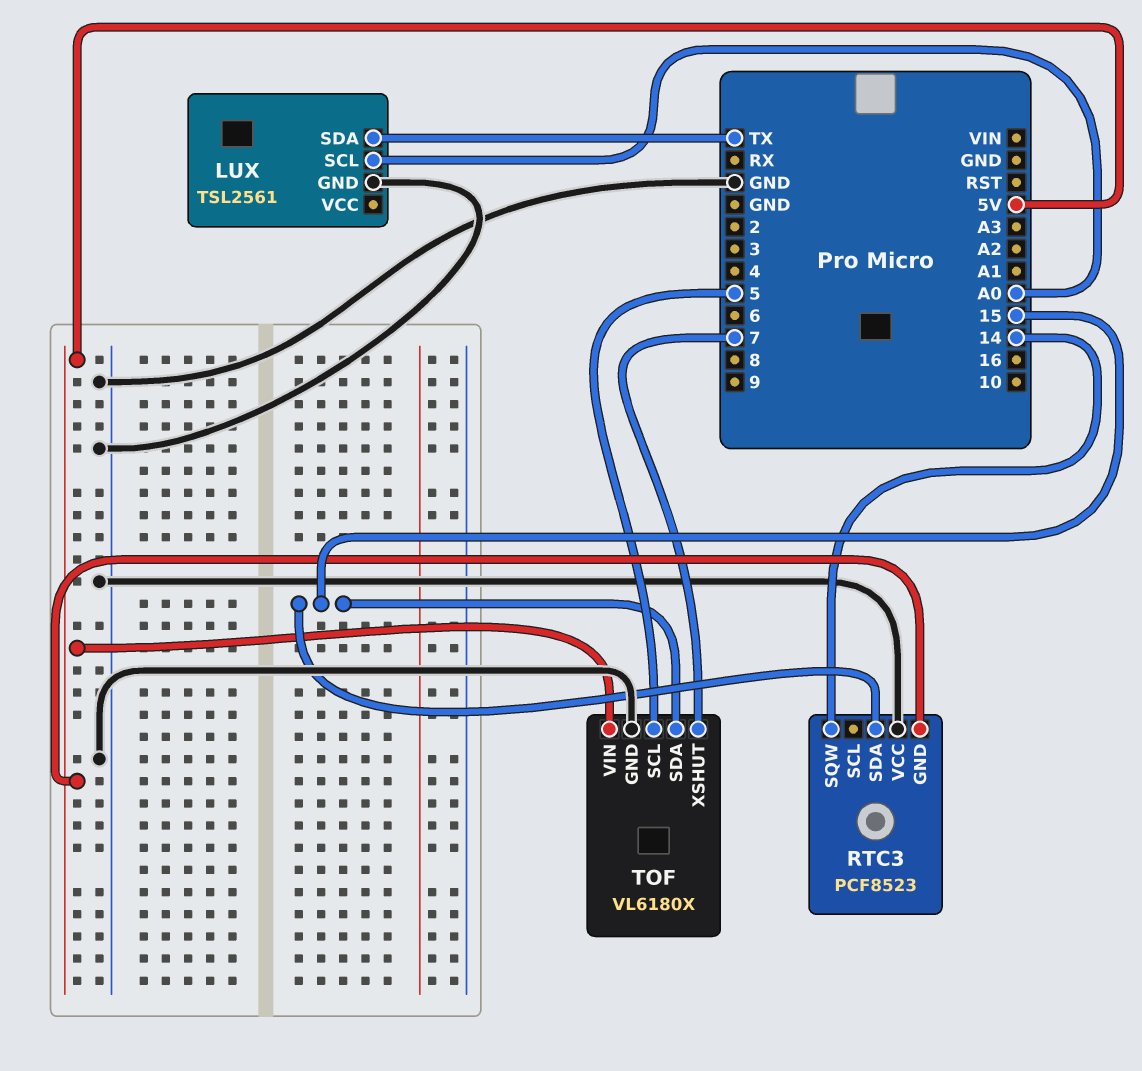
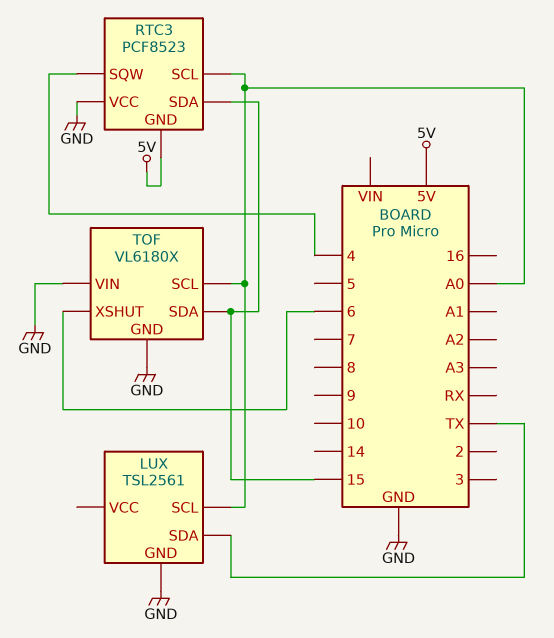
RTC3 pin SCL: none -> A0
RTC3 pin SQW: 14 -> 4
TOF pin SCL: 5 -> A0
TOF pin VIN: 5V -> GND
TOF pin XSHUT: 7 -> 6

